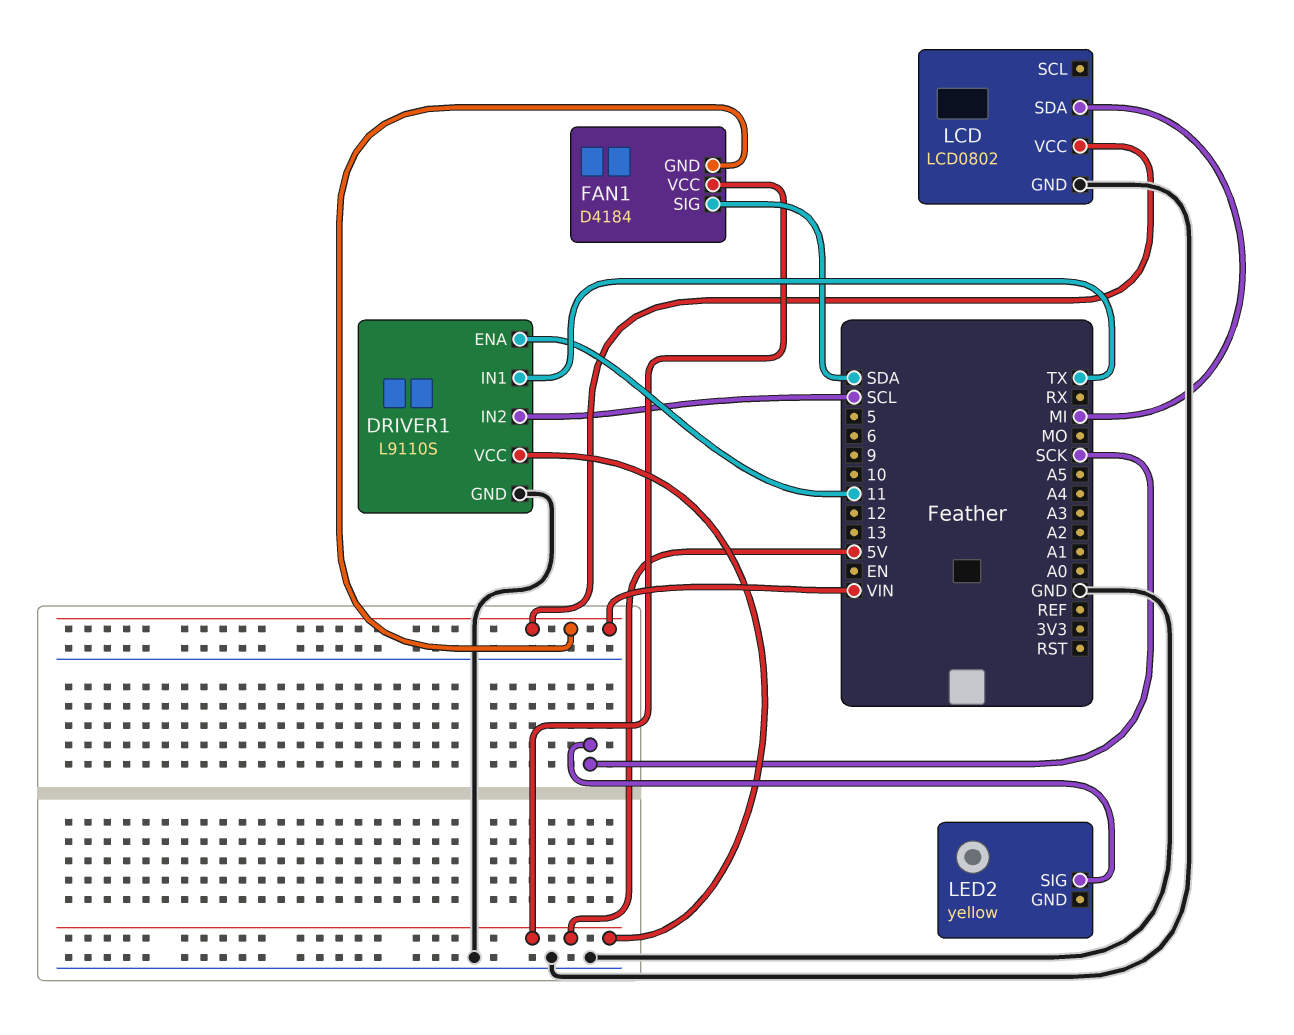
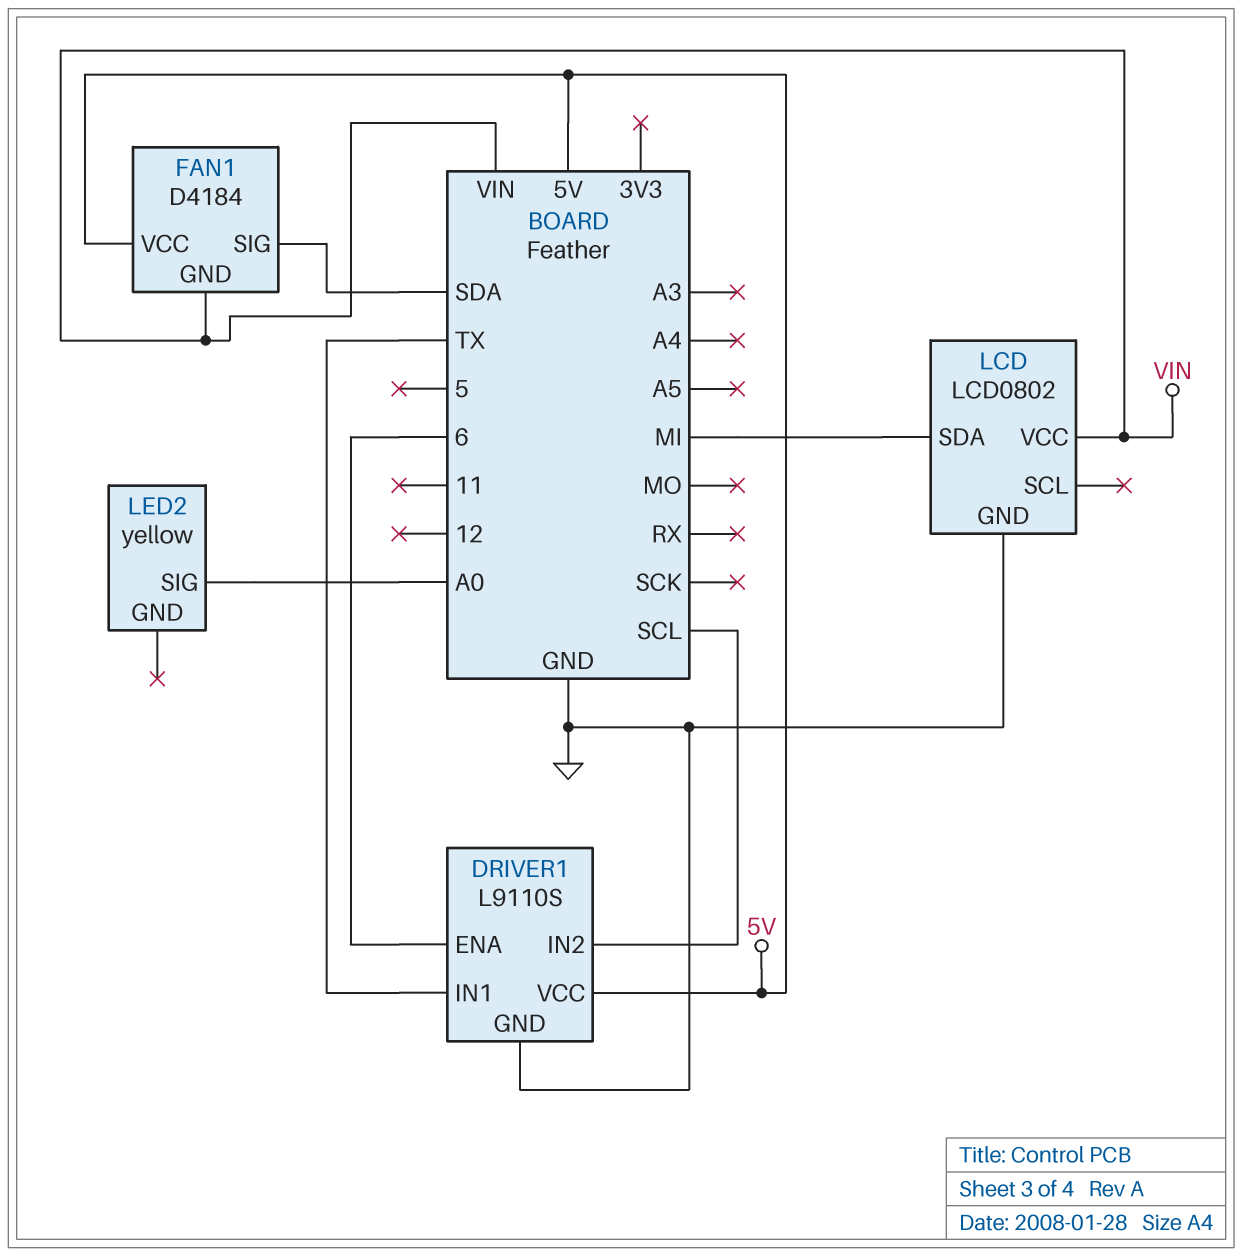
DRIVER1 pin ENA: 11 -> 6
LED2 pin SIG: SCK -> A0

